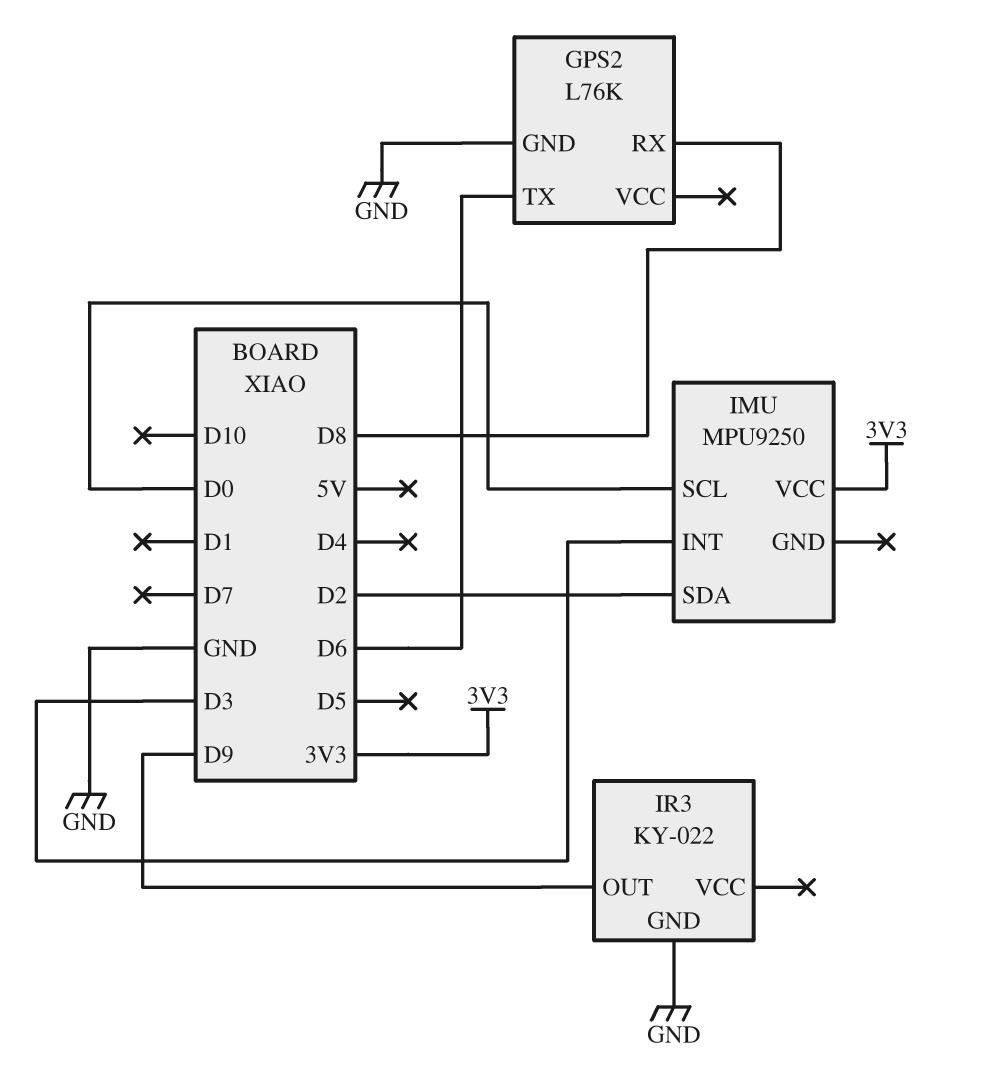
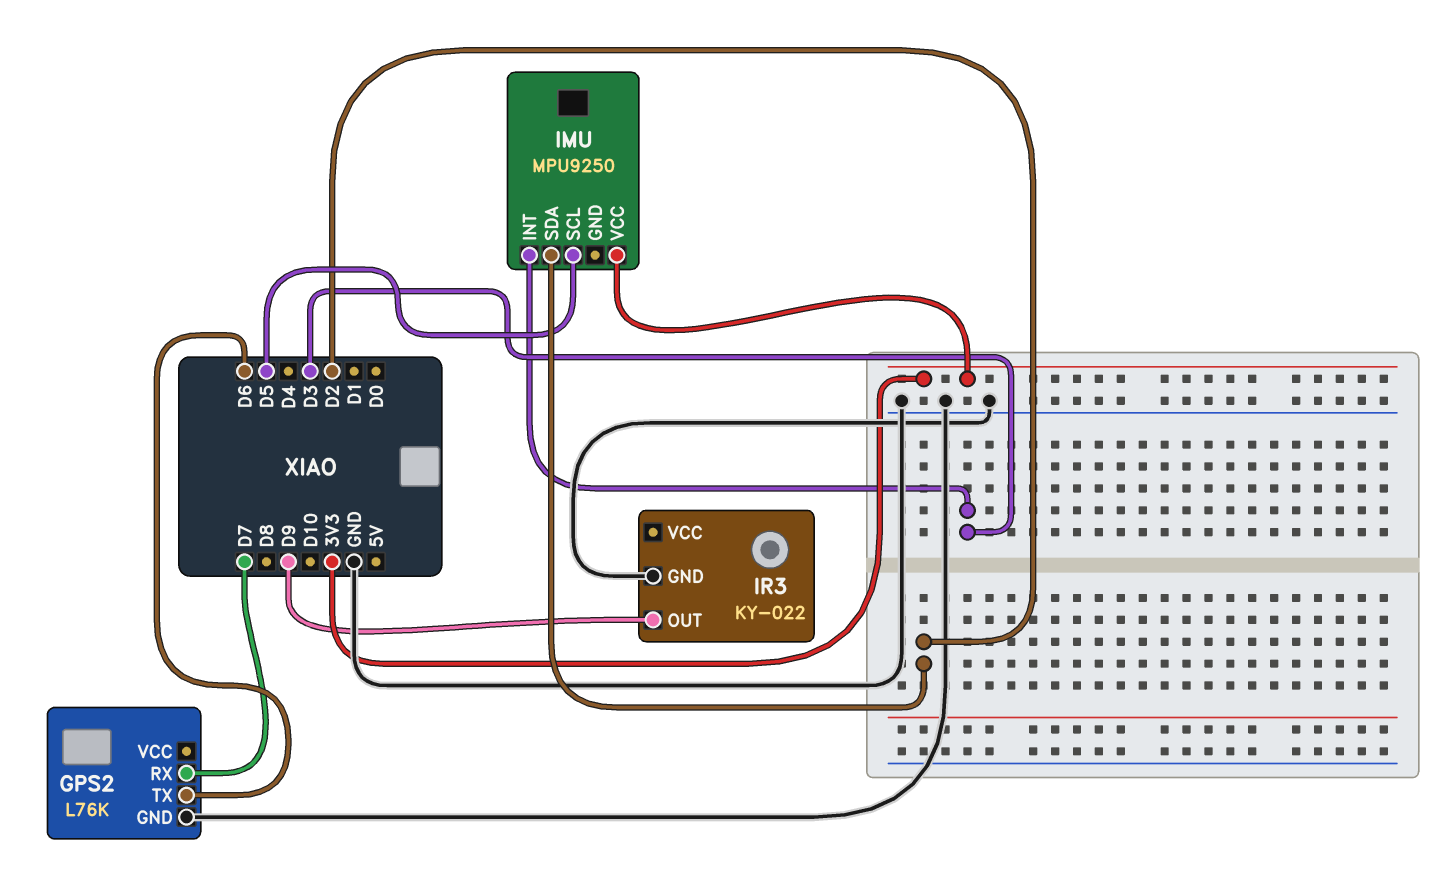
GPS2 pin RX: D8 -> D7
IMU pin SCL: D0 -> D5

